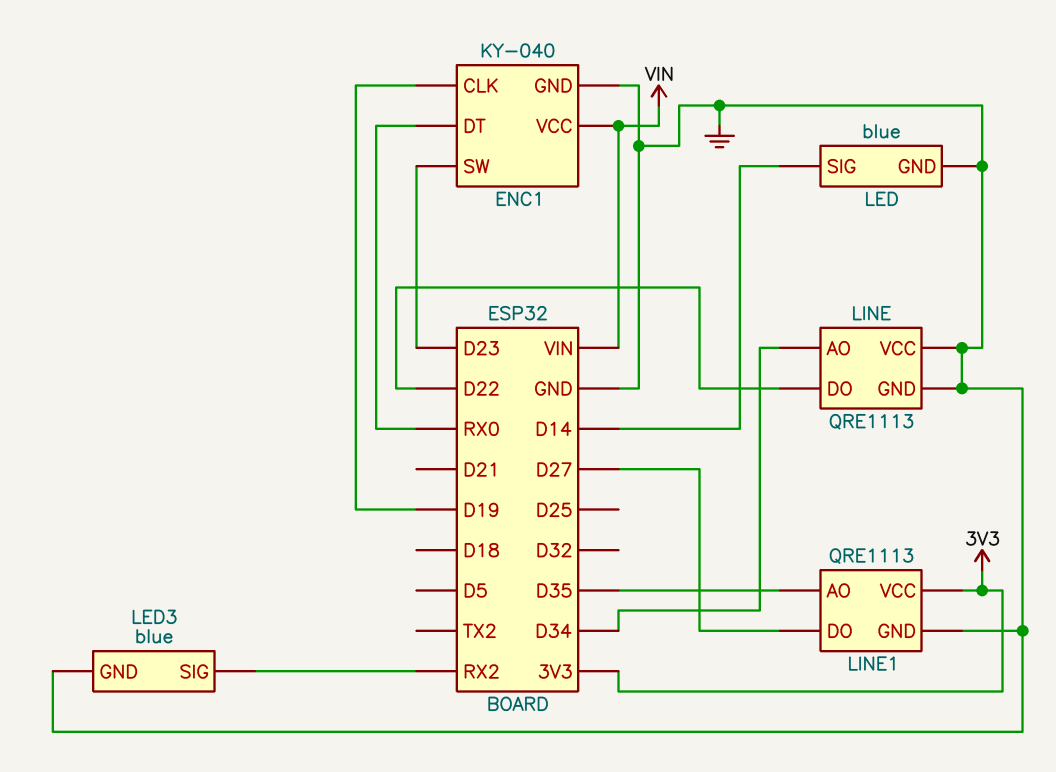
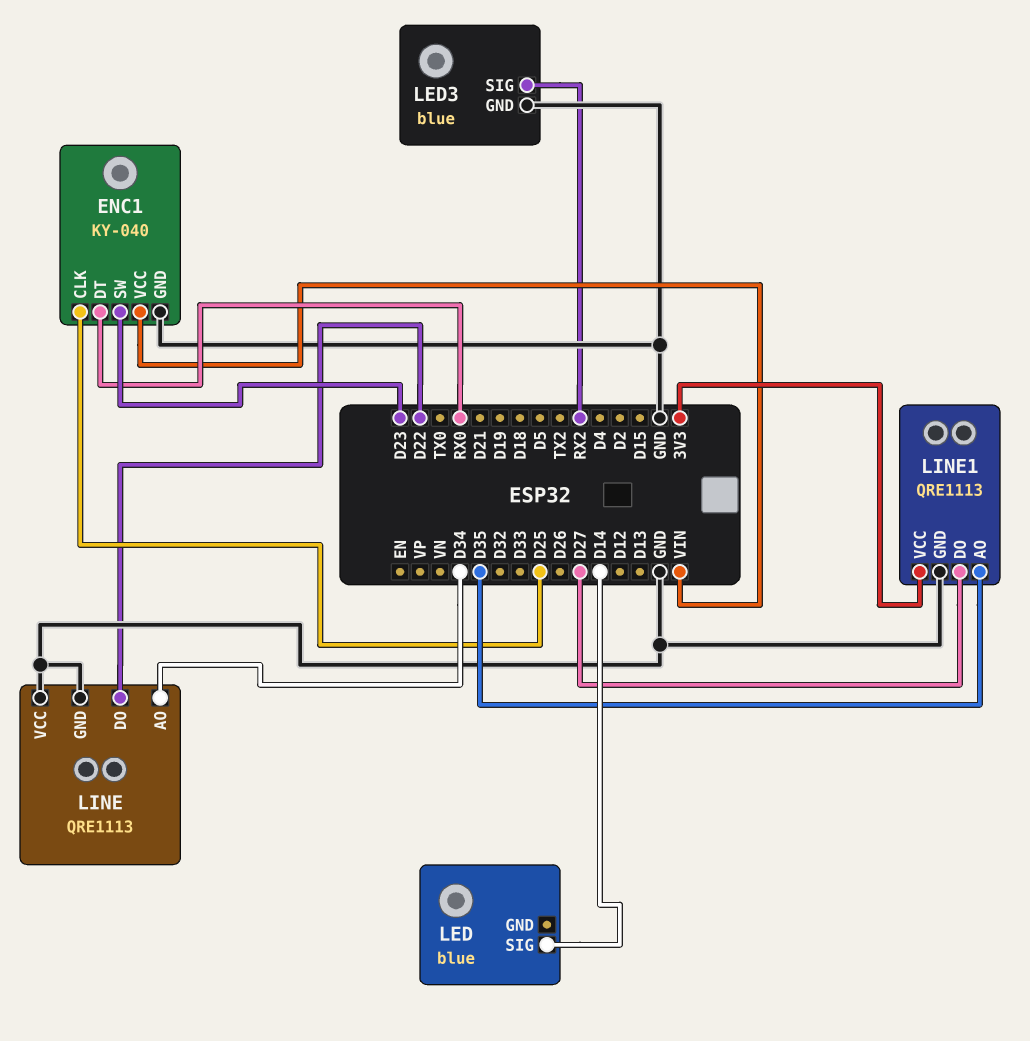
ENC1 pin CLK: D19 -> D25
LED pin GND: GND -> none

